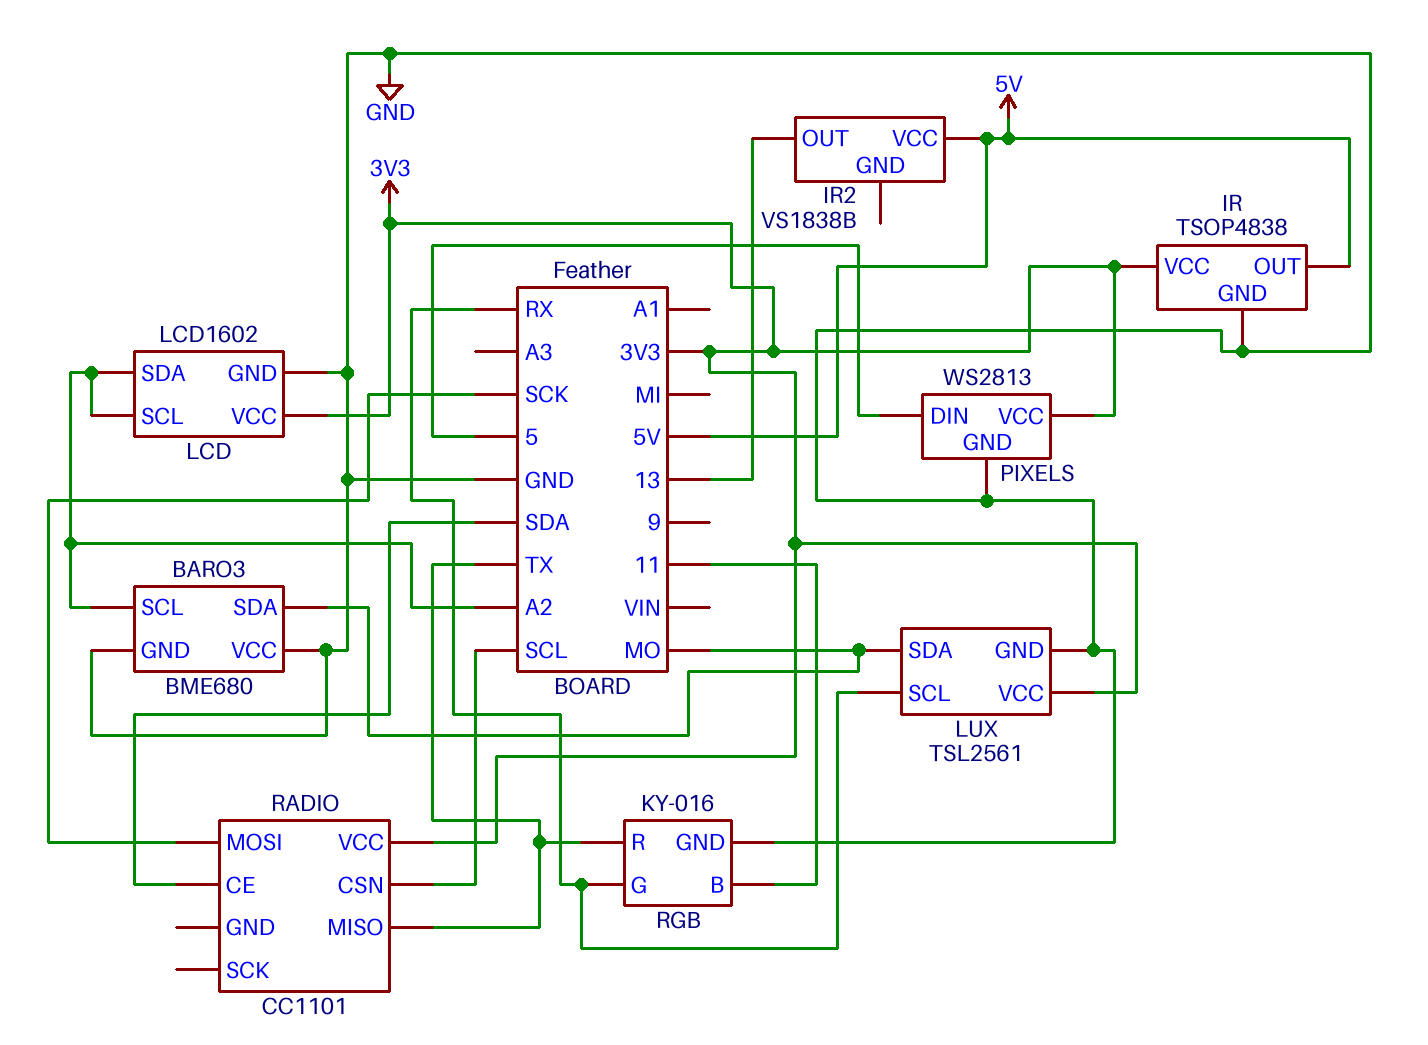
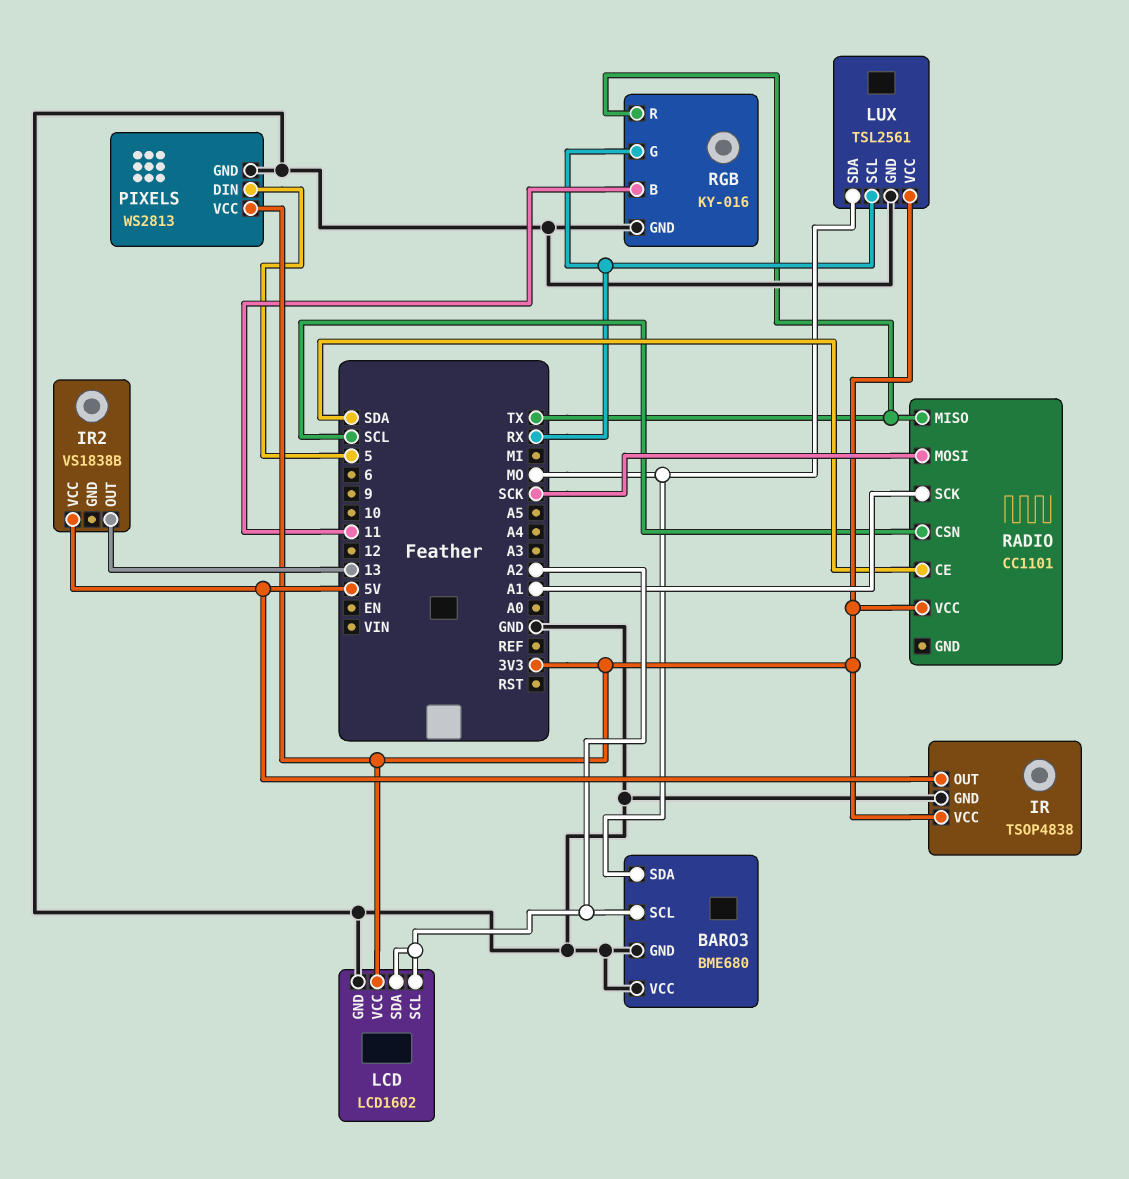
RADIO pin SCK: none -> A1

